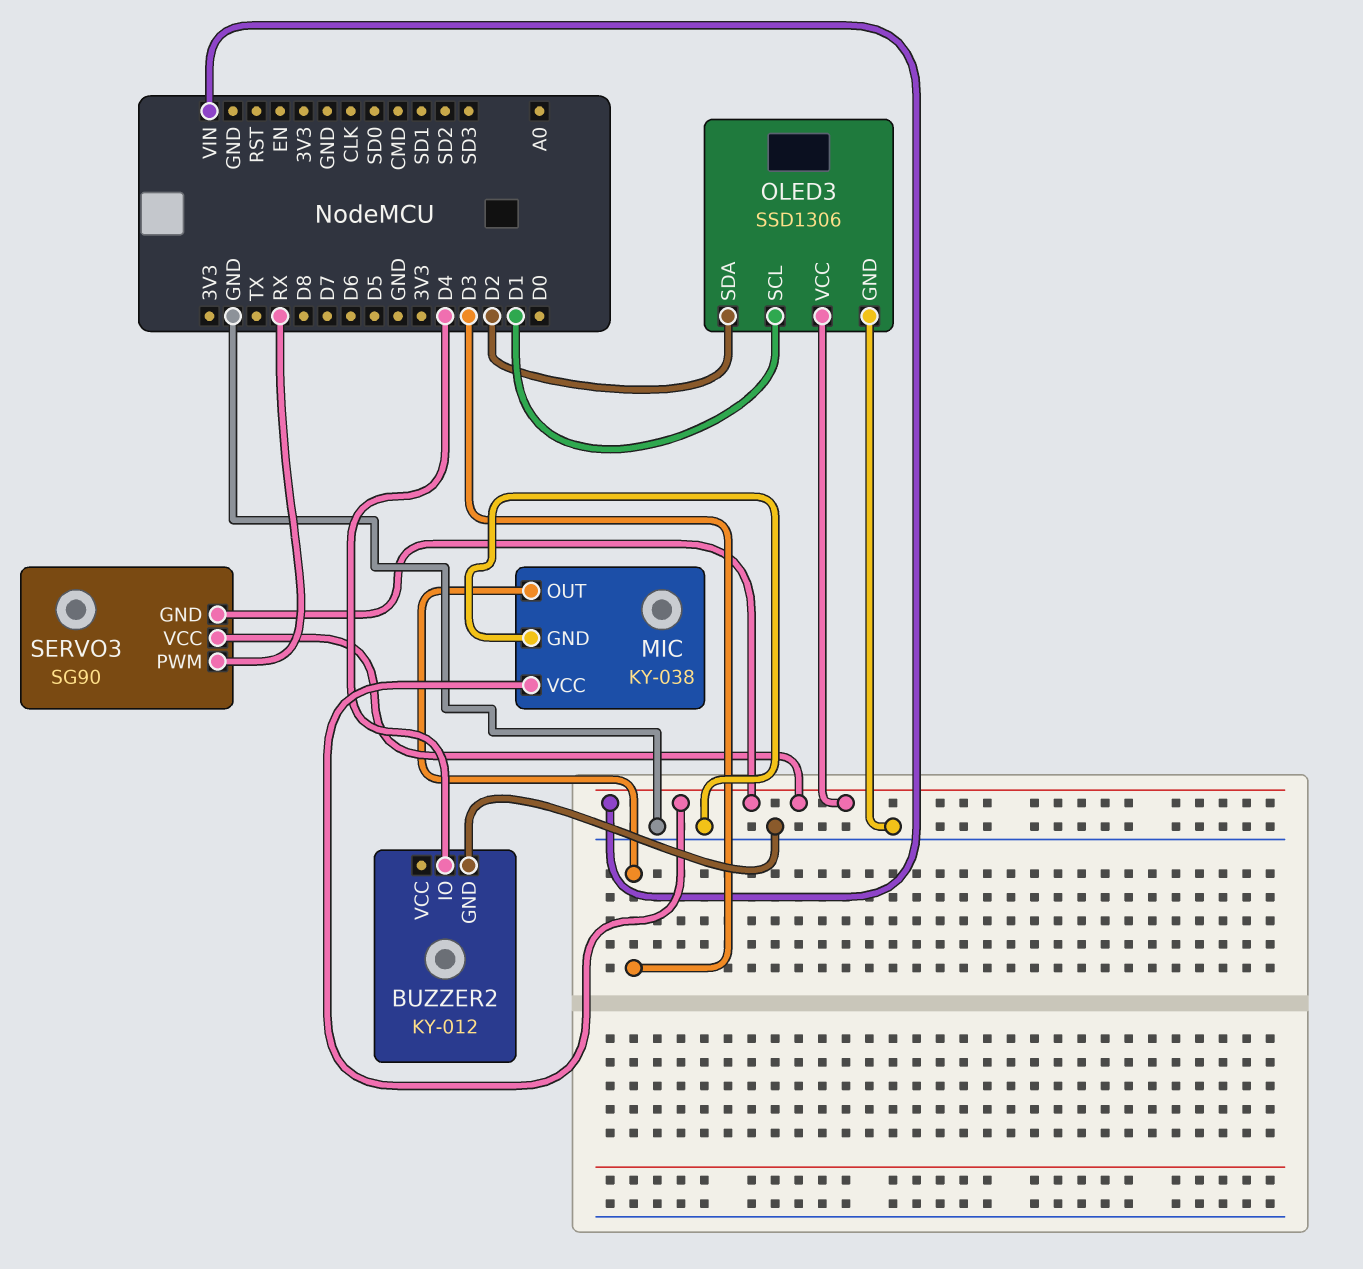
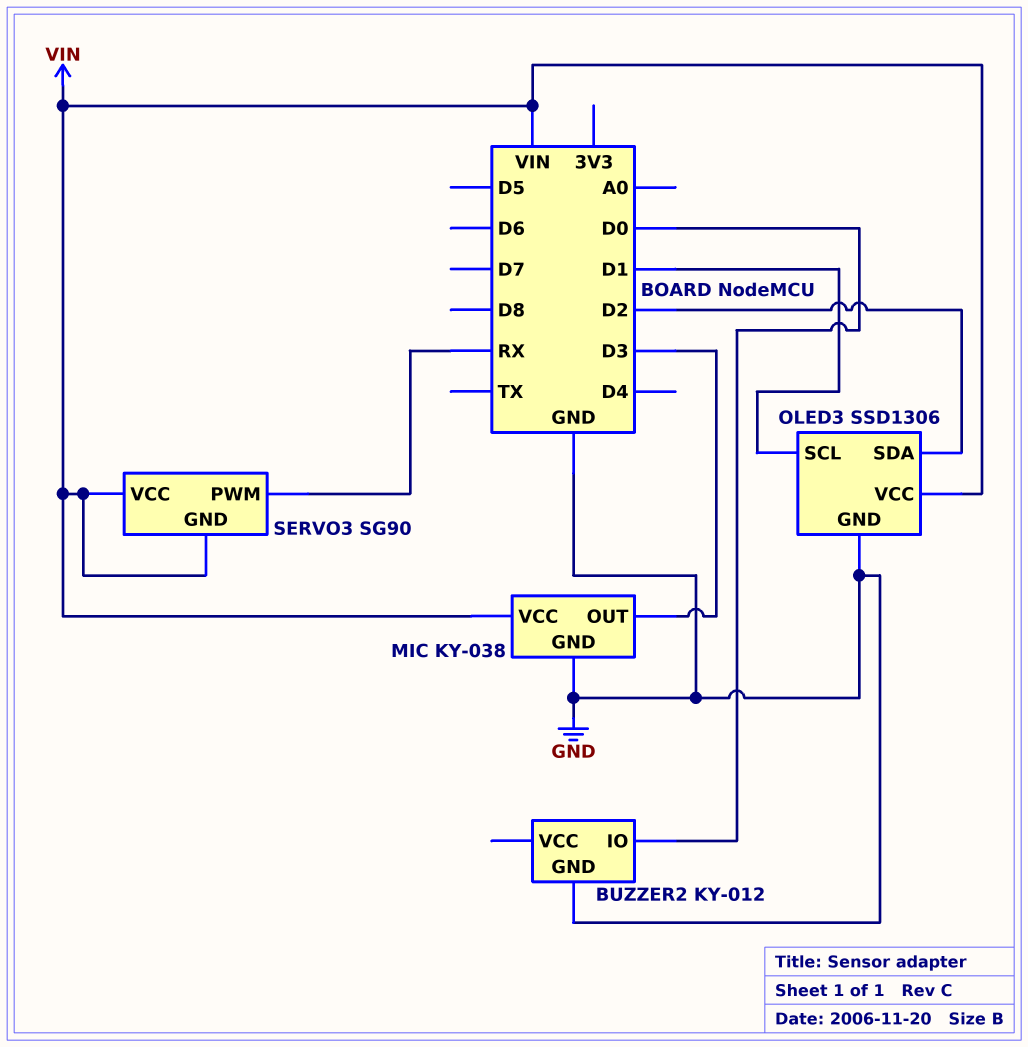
BUZZER2 pin IO: D4 -> D0

